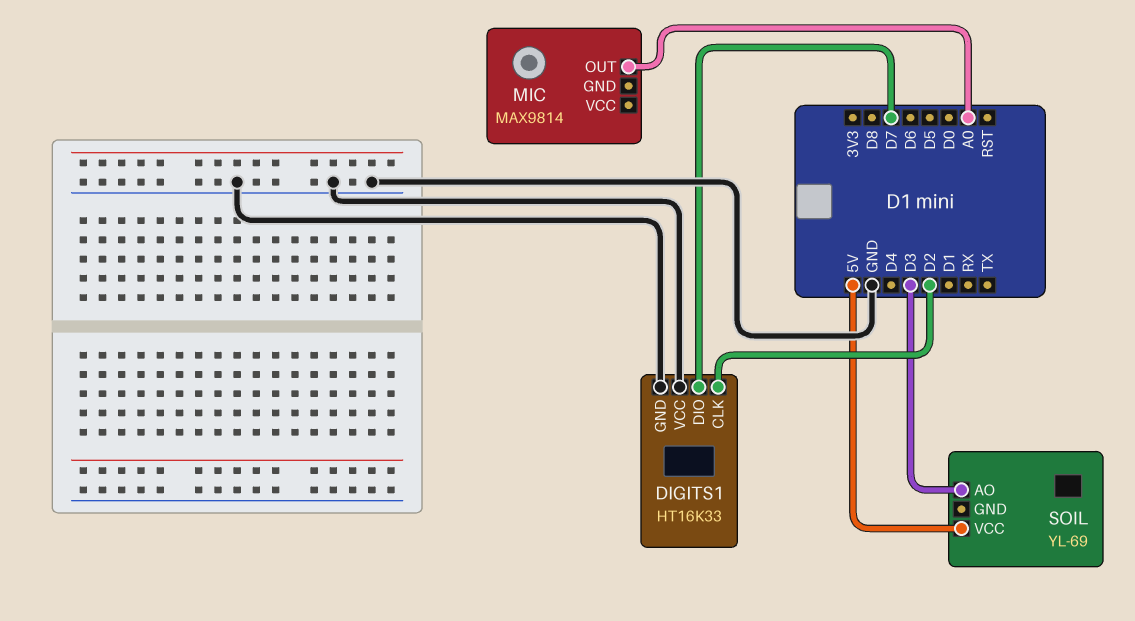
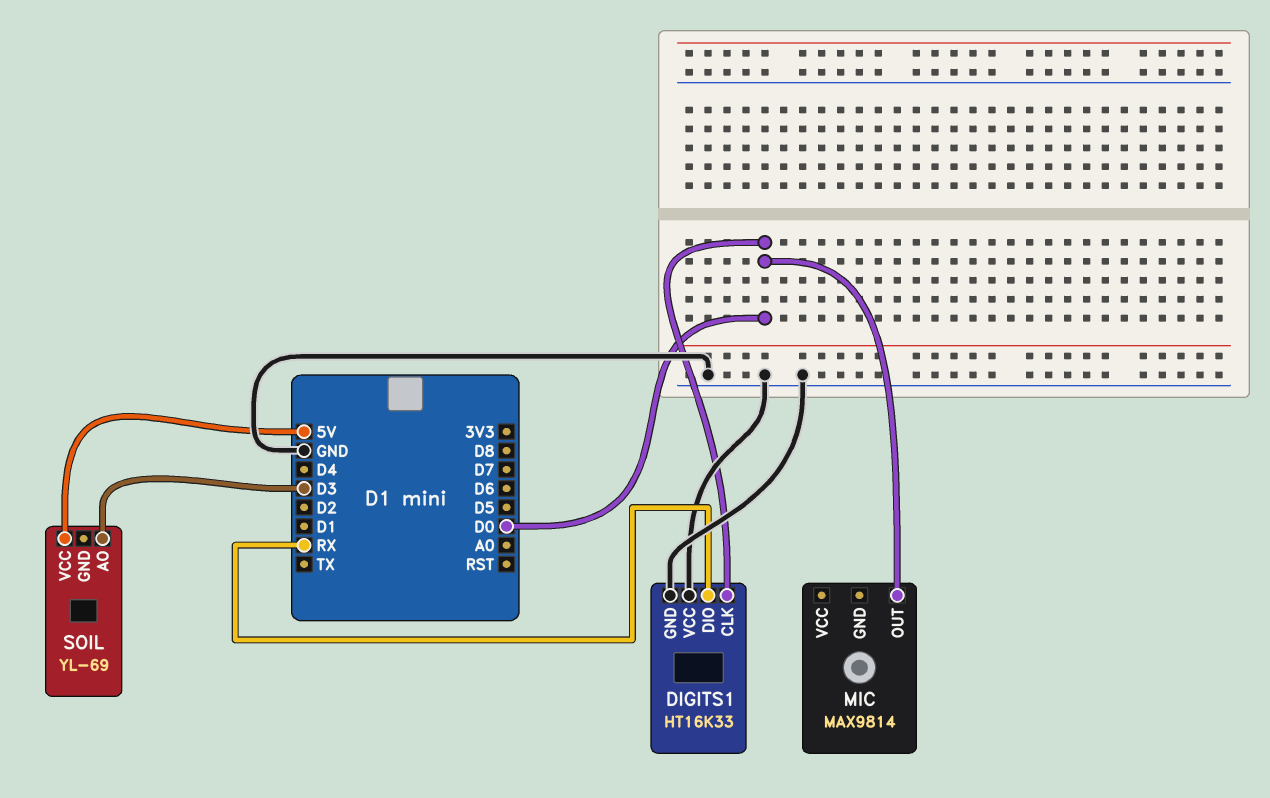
DIGITS1 pin CLK: D2 -> D0
DIGITS1 pin DIO: D7 -> RX
MIC pin OUT: A0 -> D0

